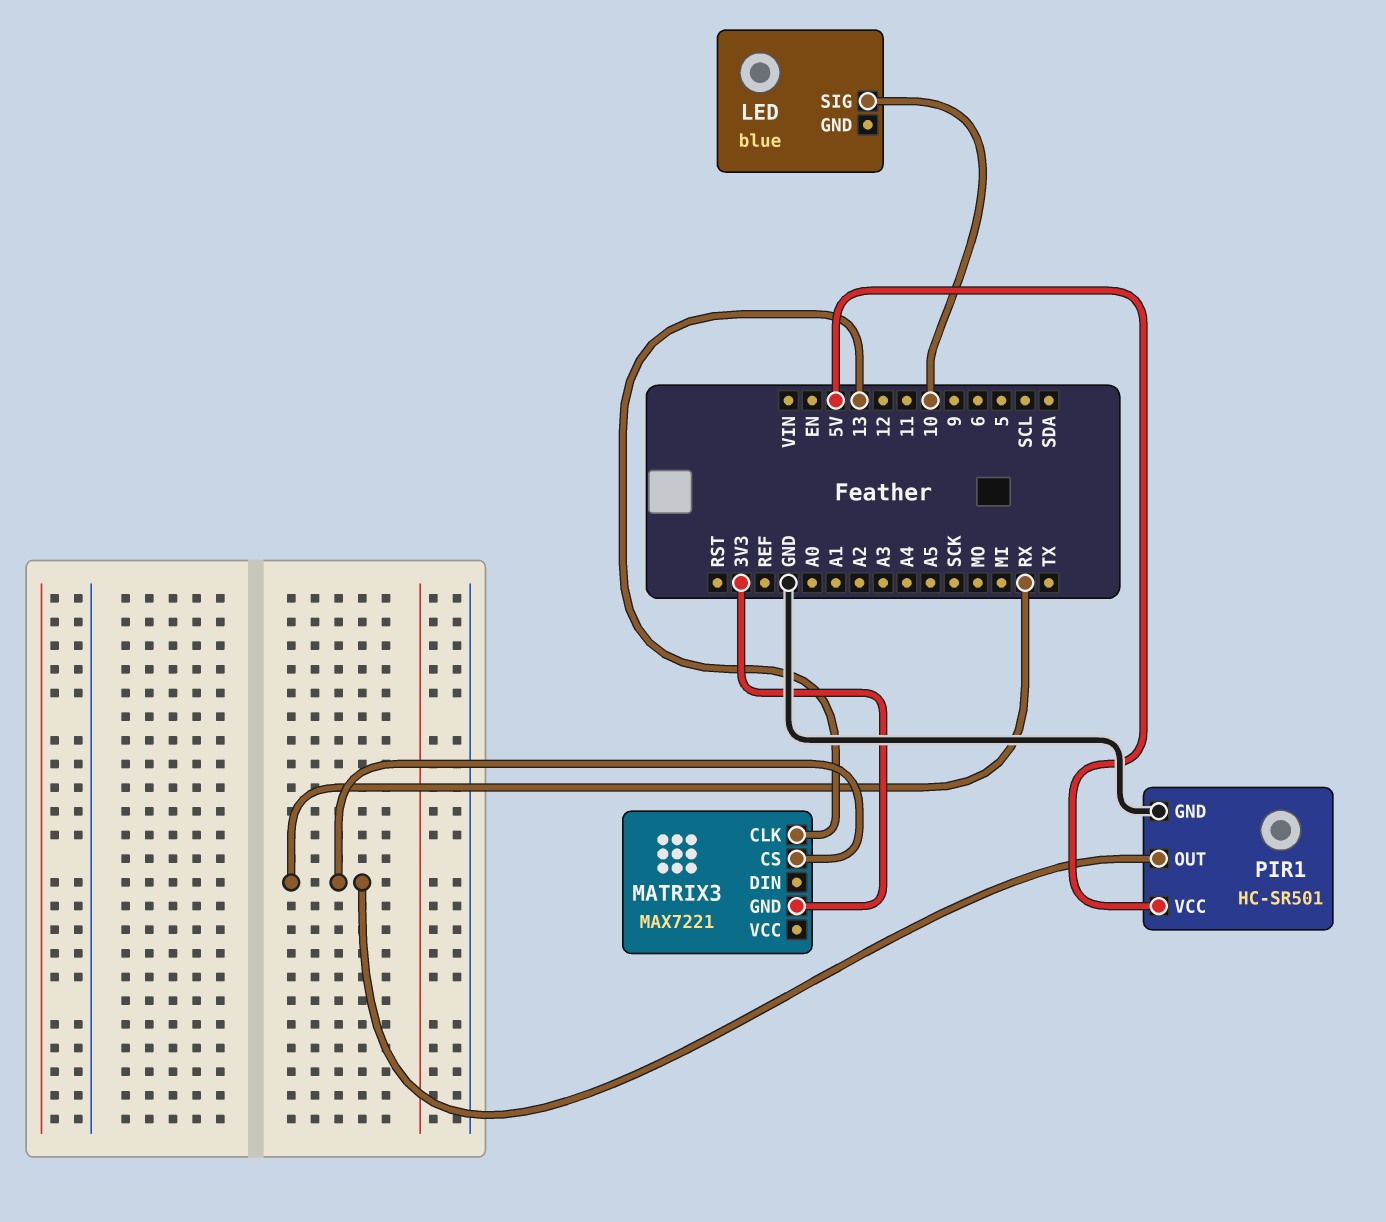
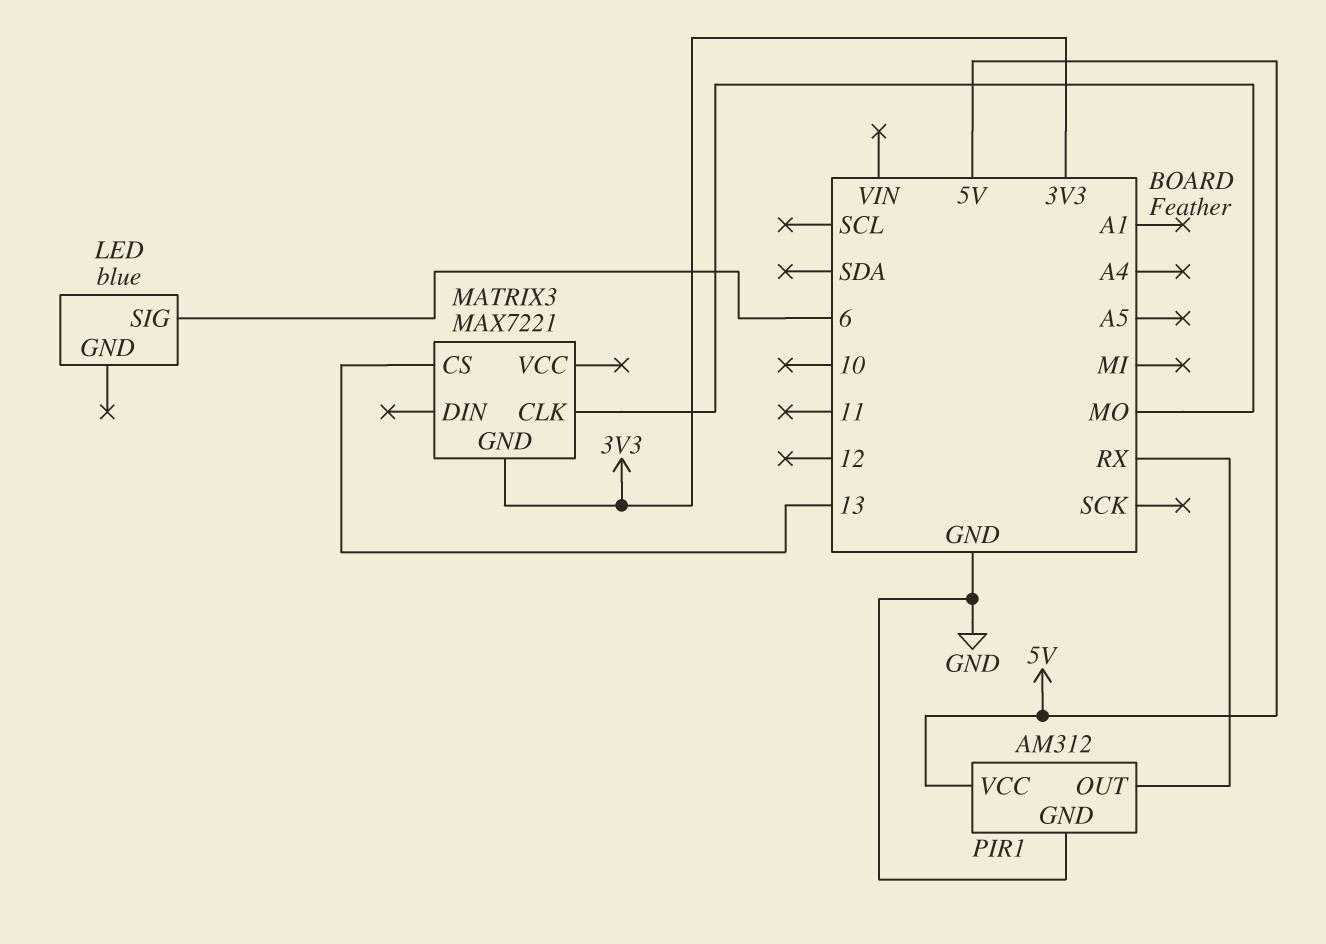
LED pin SIG: 10 -> 6
MATRIX3 pin CLK: 13 -> MO
MATRIX3 pin CS: RX -> 13
PIR1: HC-SR501 -> AM312

